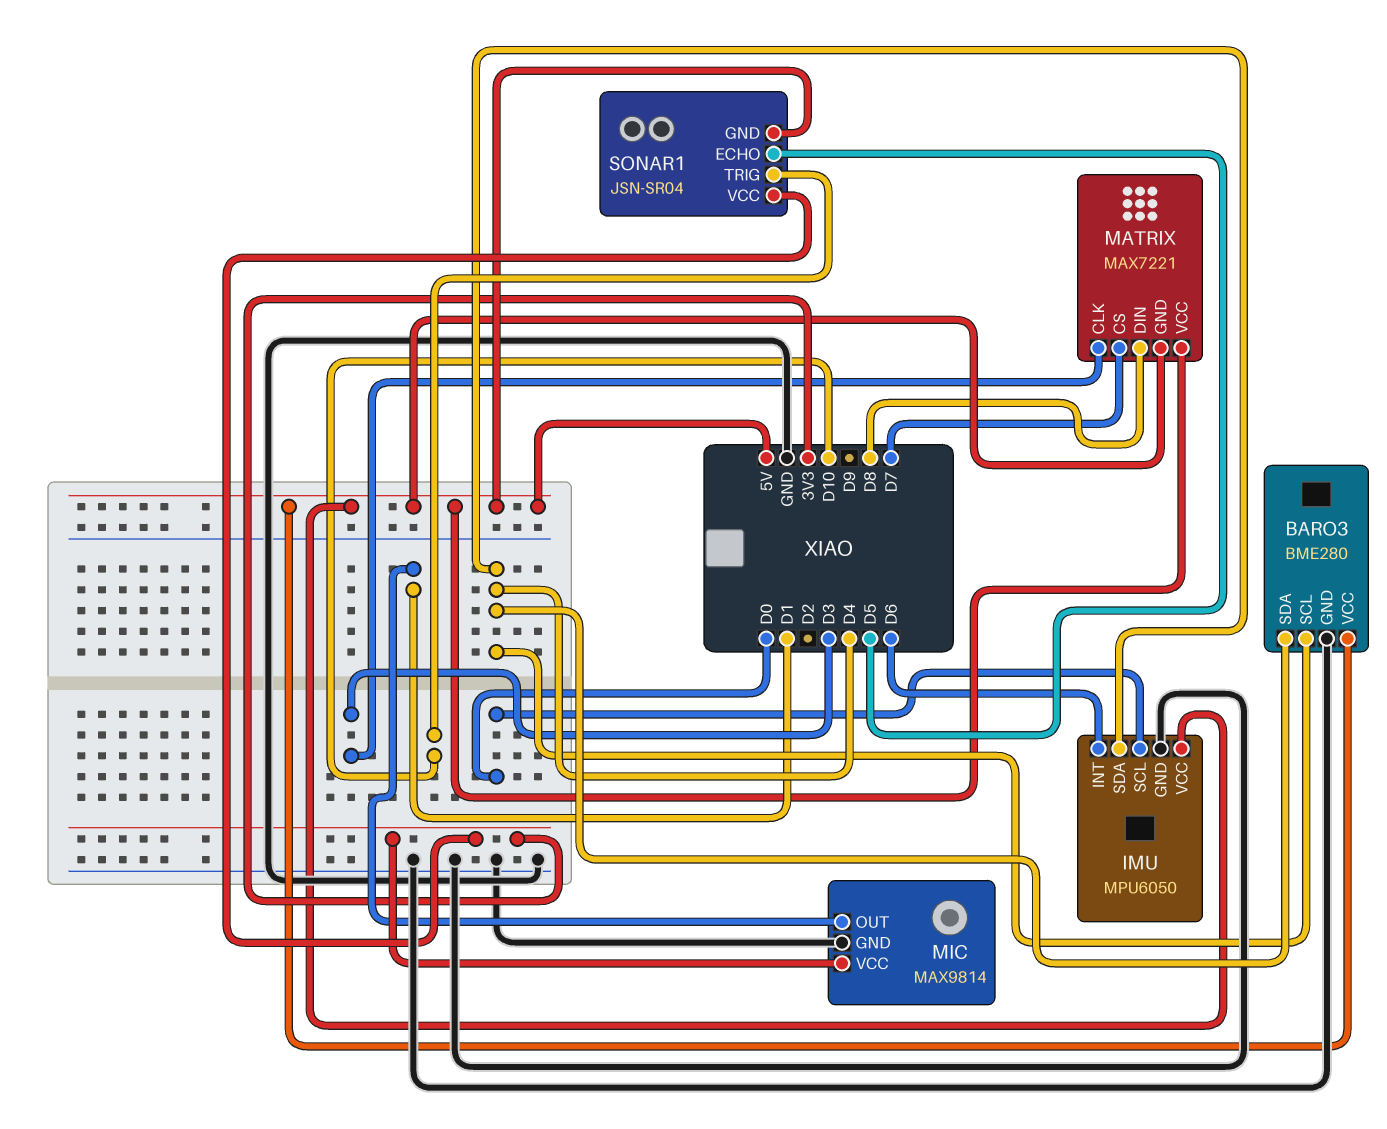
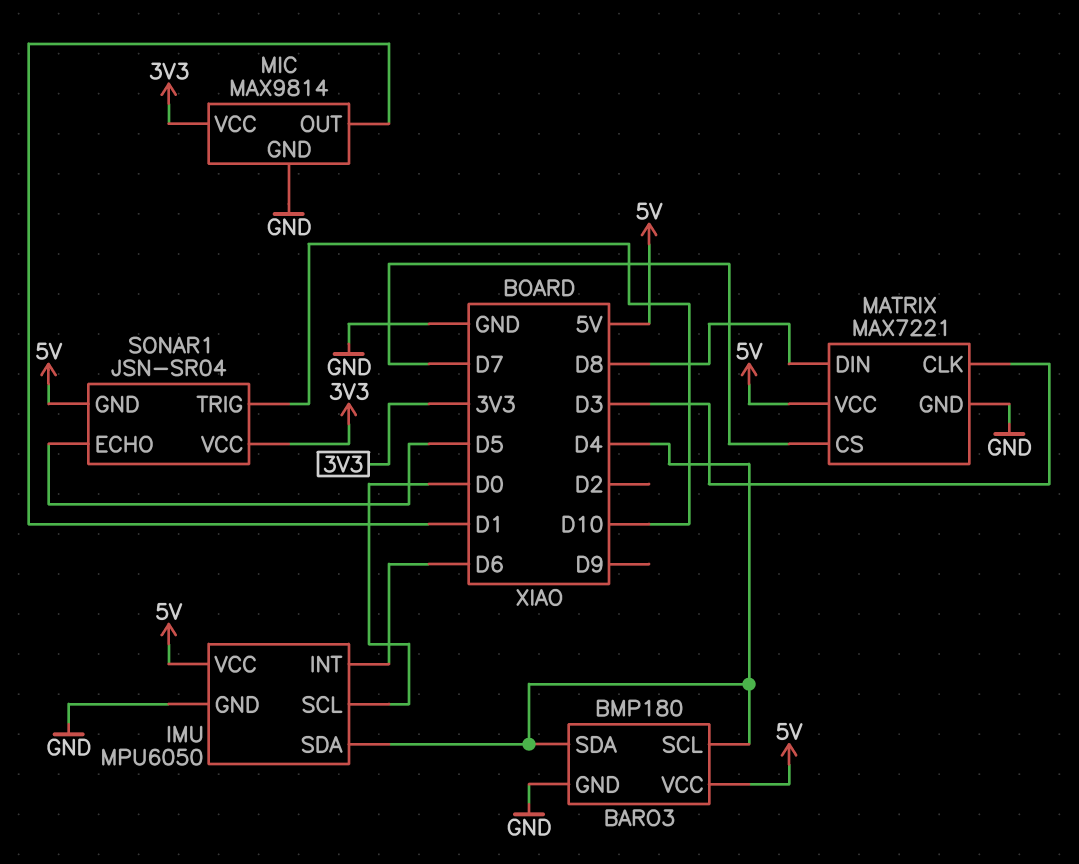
BARO3: BME280 -> BMP180
MATRIX pin GND: 5V -> GND

